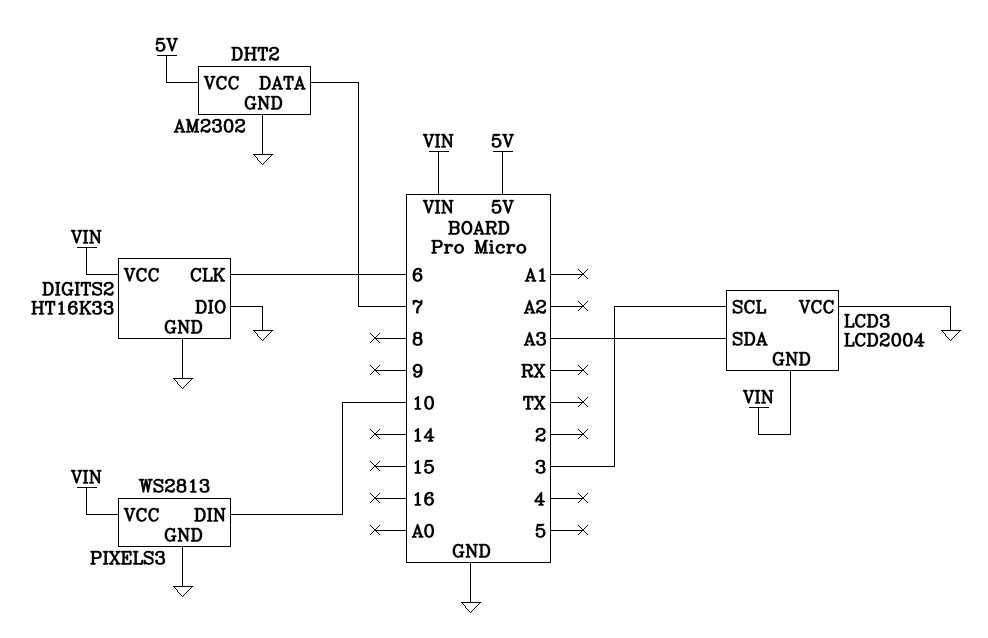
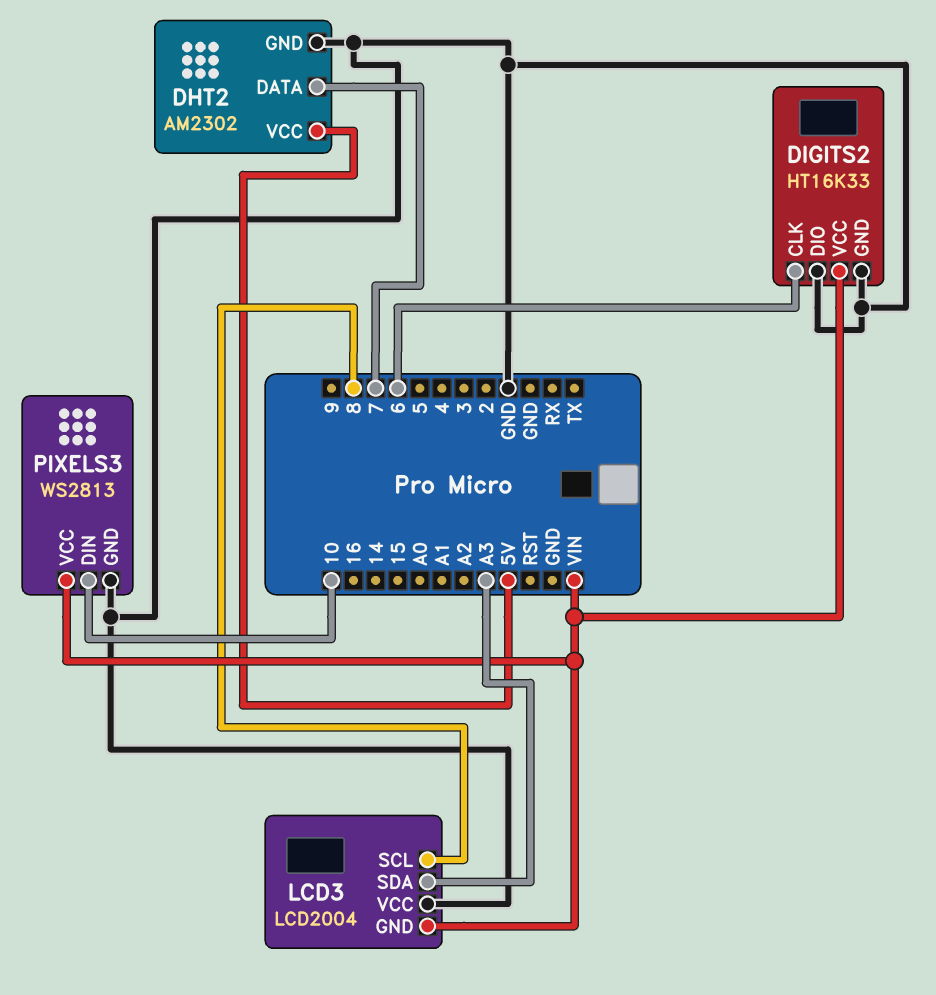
LCD3 pin SCL: 3 -> 8

